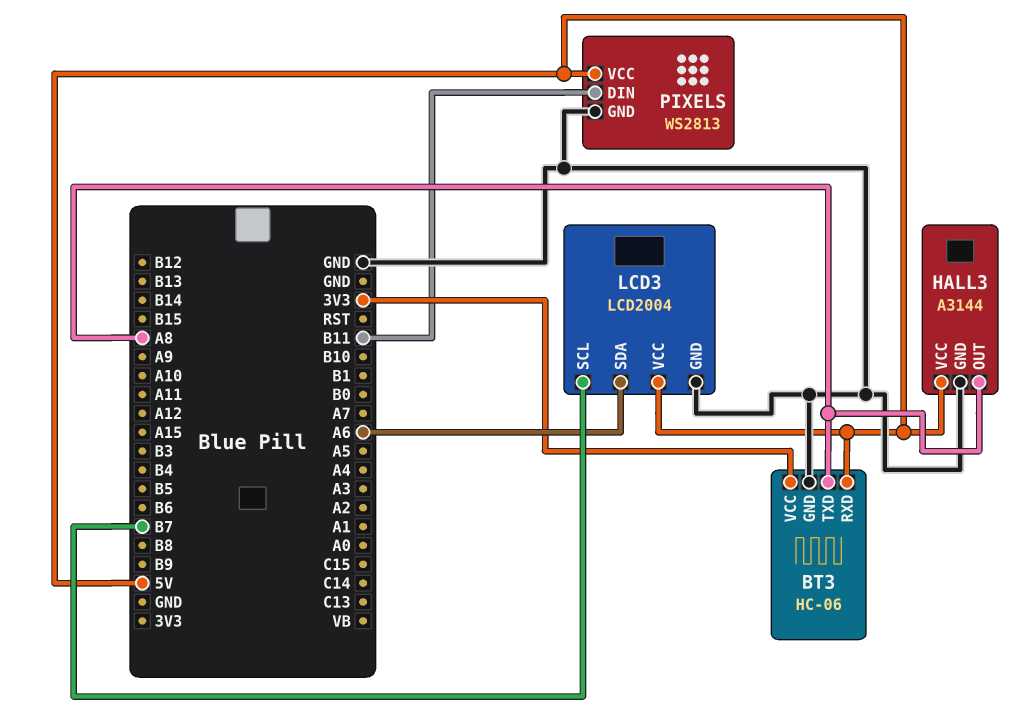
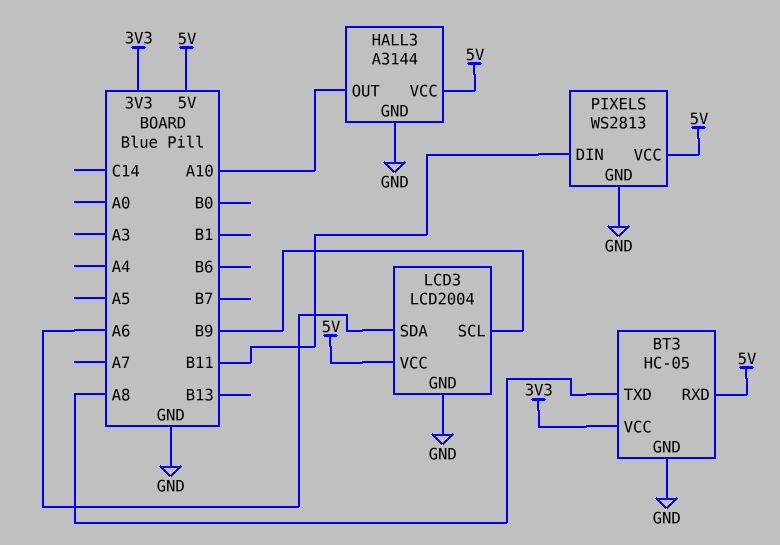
BT3: HC-06 -> HC-05
HALL3 pin OUT: A8 -> A10
LCD3 pin SCL: B7 -> B9

